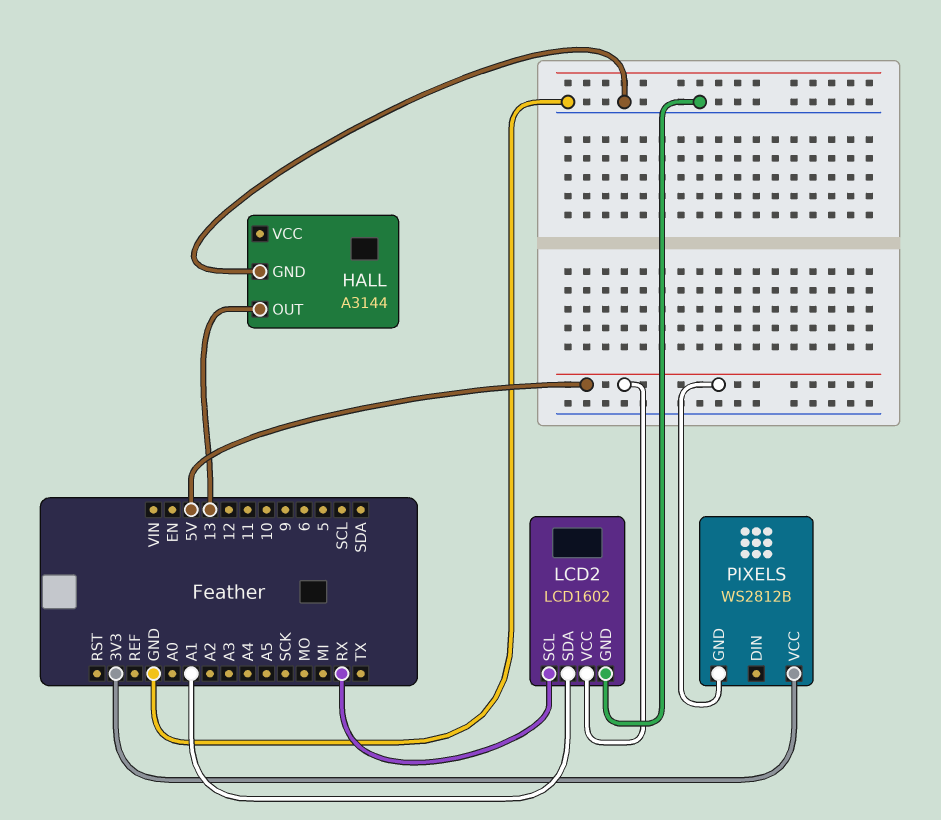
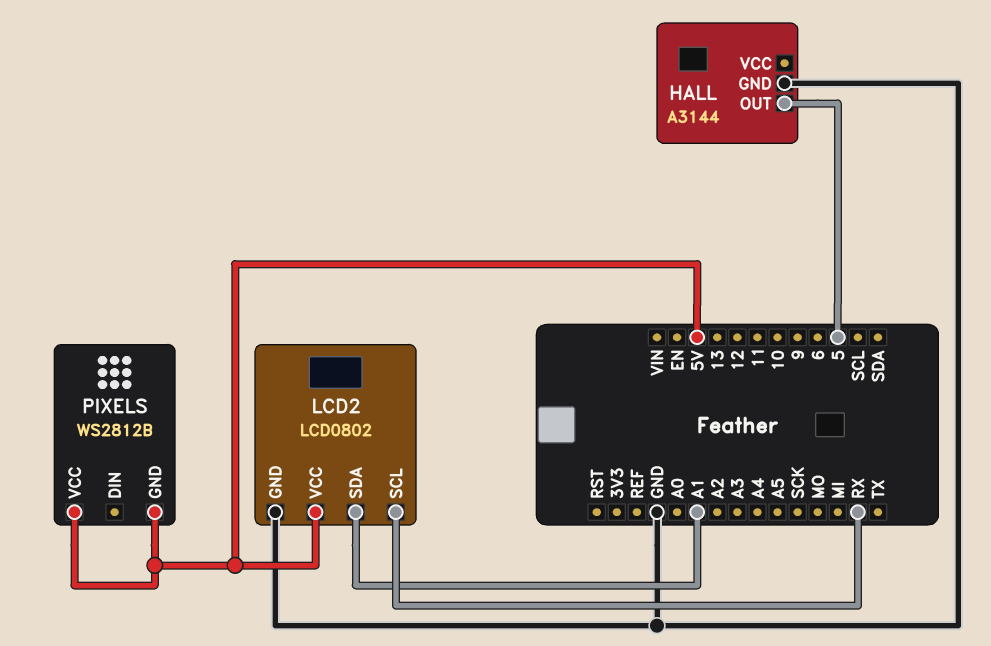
HALL pin OUT: 13 -> 5
LCD2: LCD1602 -> LCD0802
PIXELS pin VCC: 3V3 -> 5V

